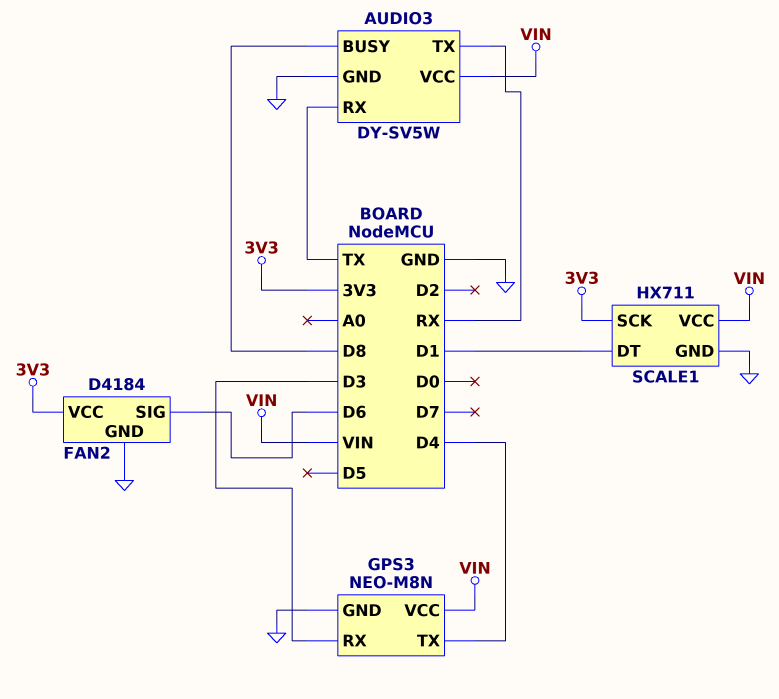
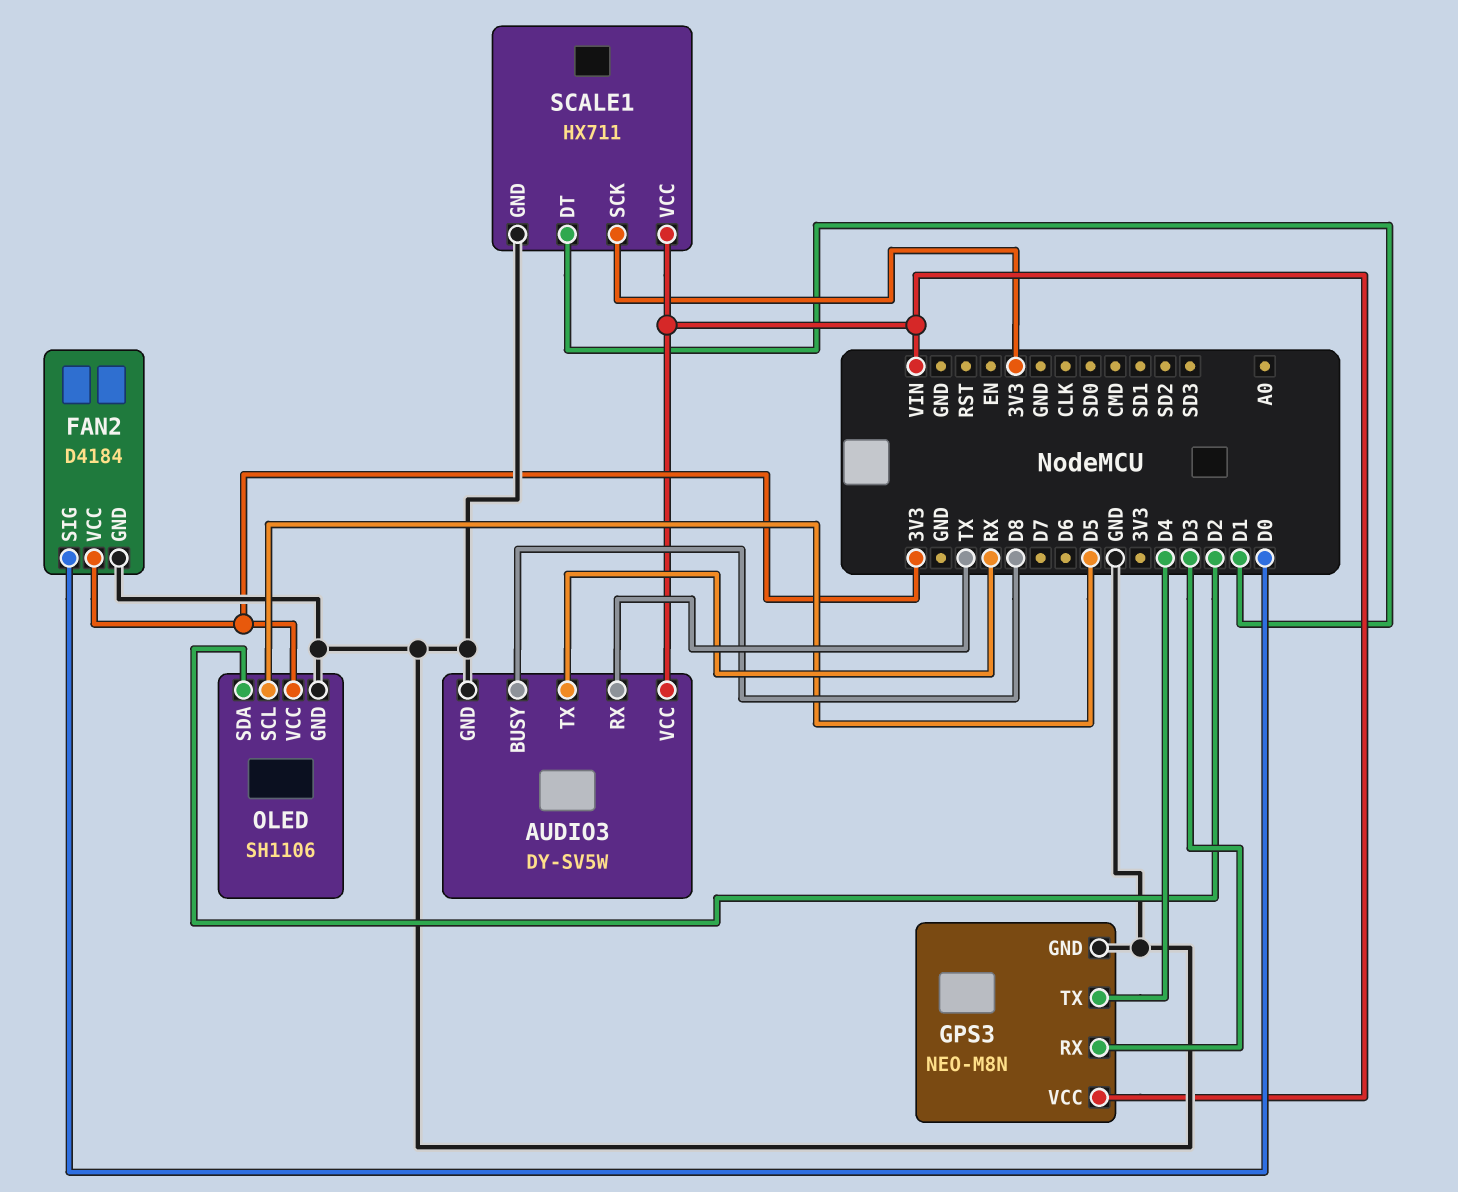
FAN2 pin SIG: D6 -> D0
OLED: none -> SH1106
OLED pin GND: none -> GND
OLED pin SCL: none -> D5
OLED pin SDA: none -> D2
OLED pin VCC: none -> 3V3

